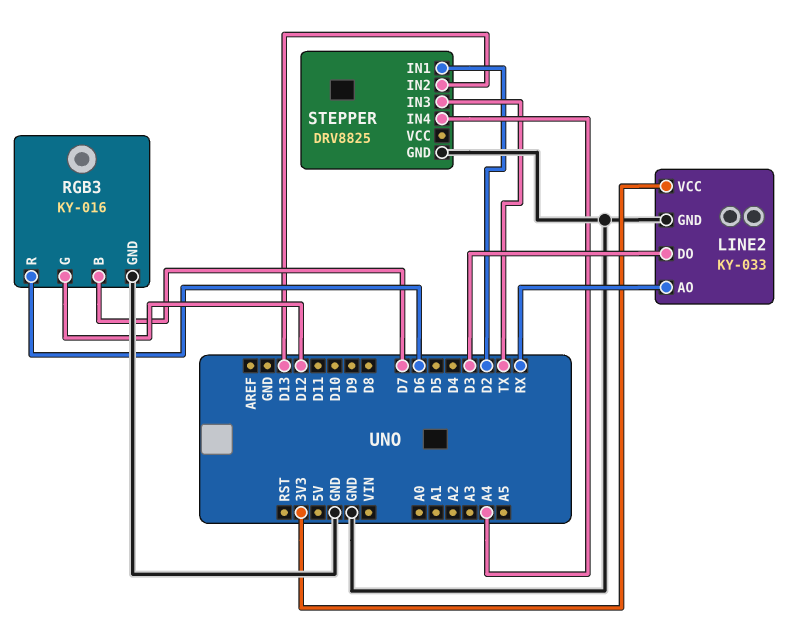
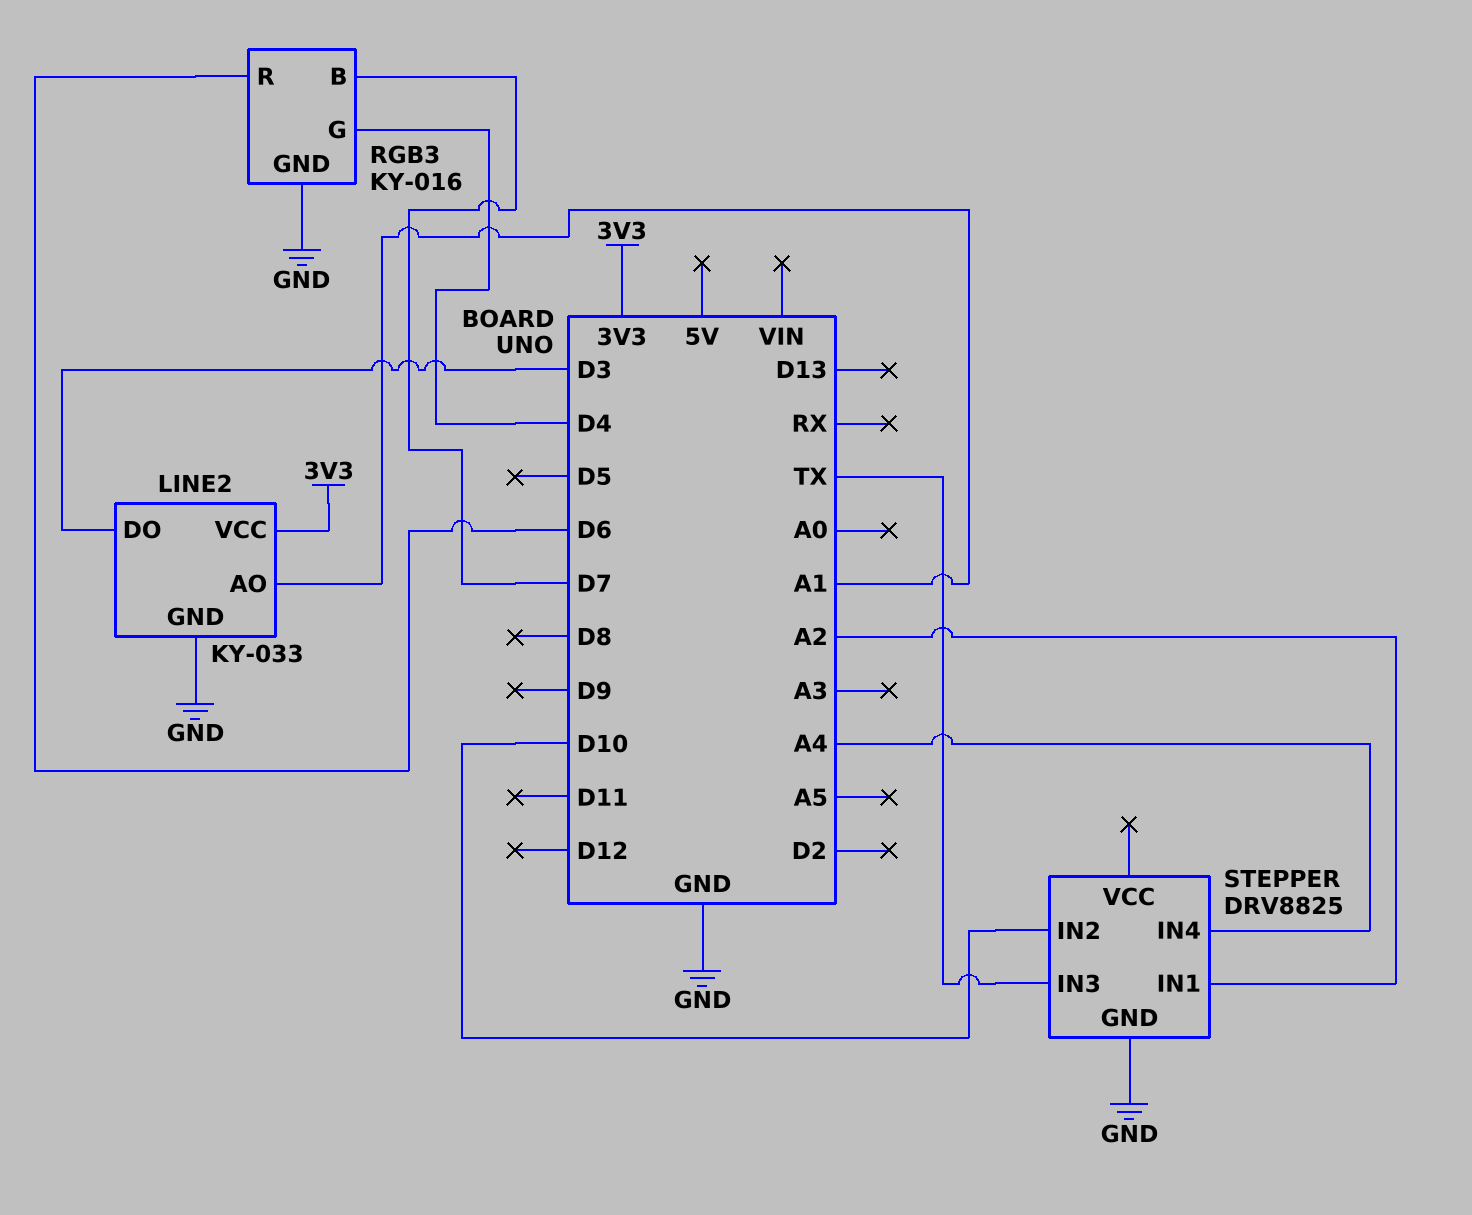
LINE2 pin AO: RX -> A1
RGB3 pin G: D12 -> D4
STEPPER pin IN1: D2 -> A2
STEPPER pin IN2: D13 -> D10

